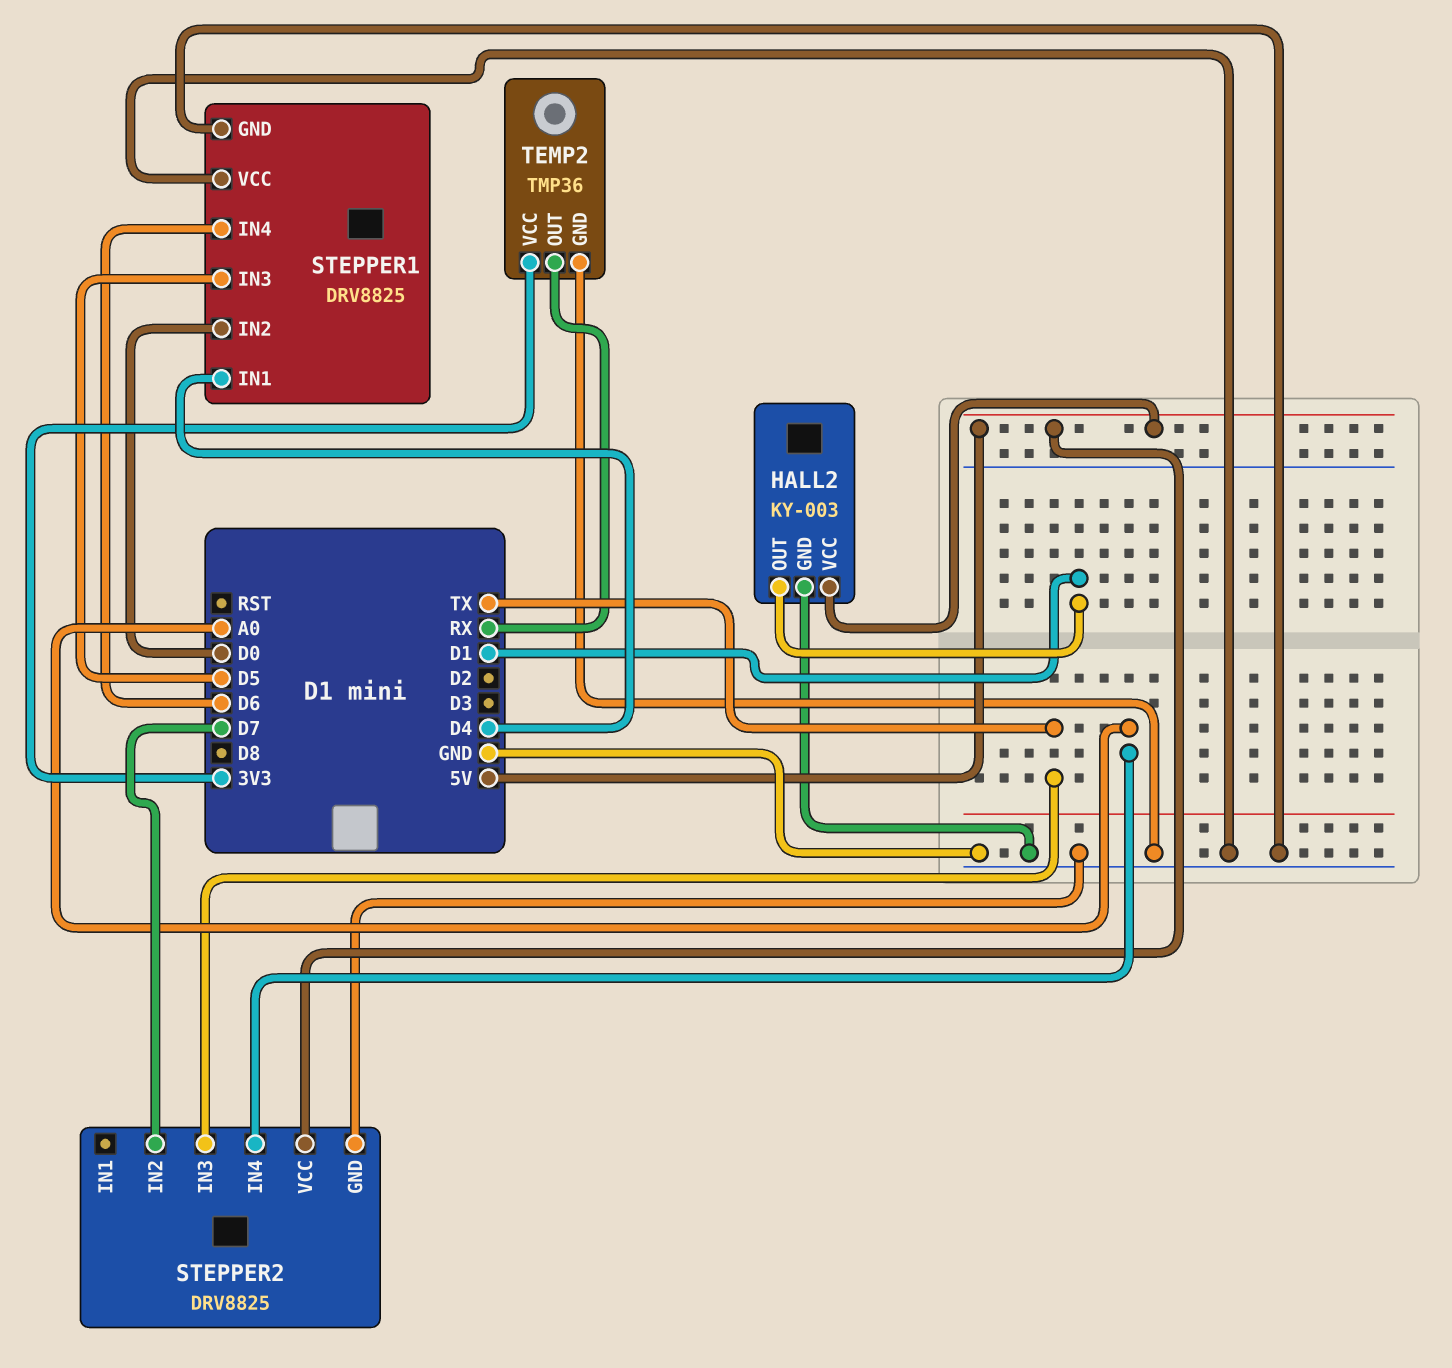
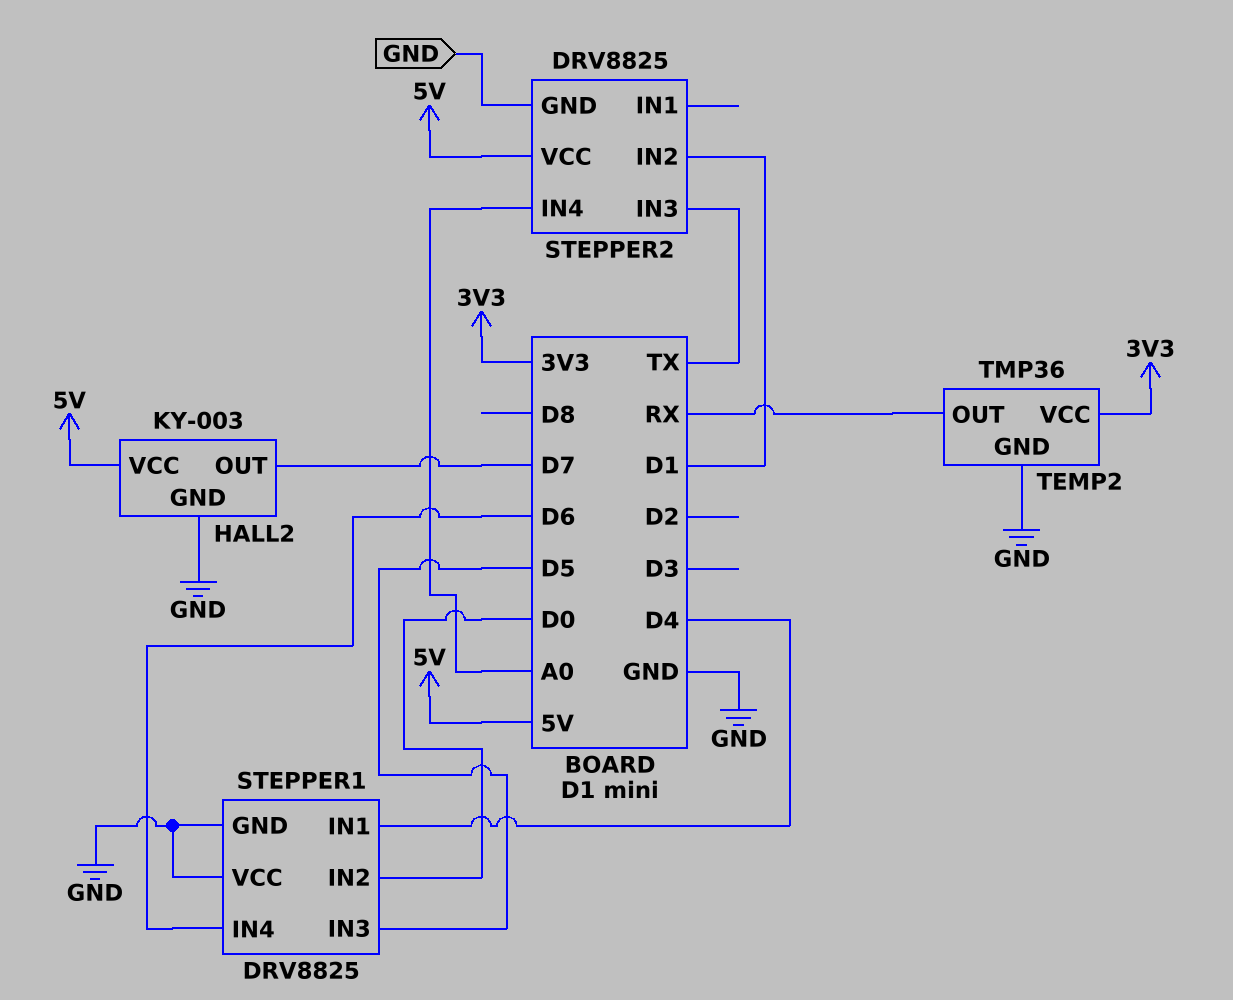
HALL2 pin OUT: D1 -> D7
STEPPER2 pin IN2: D7 -> D1

